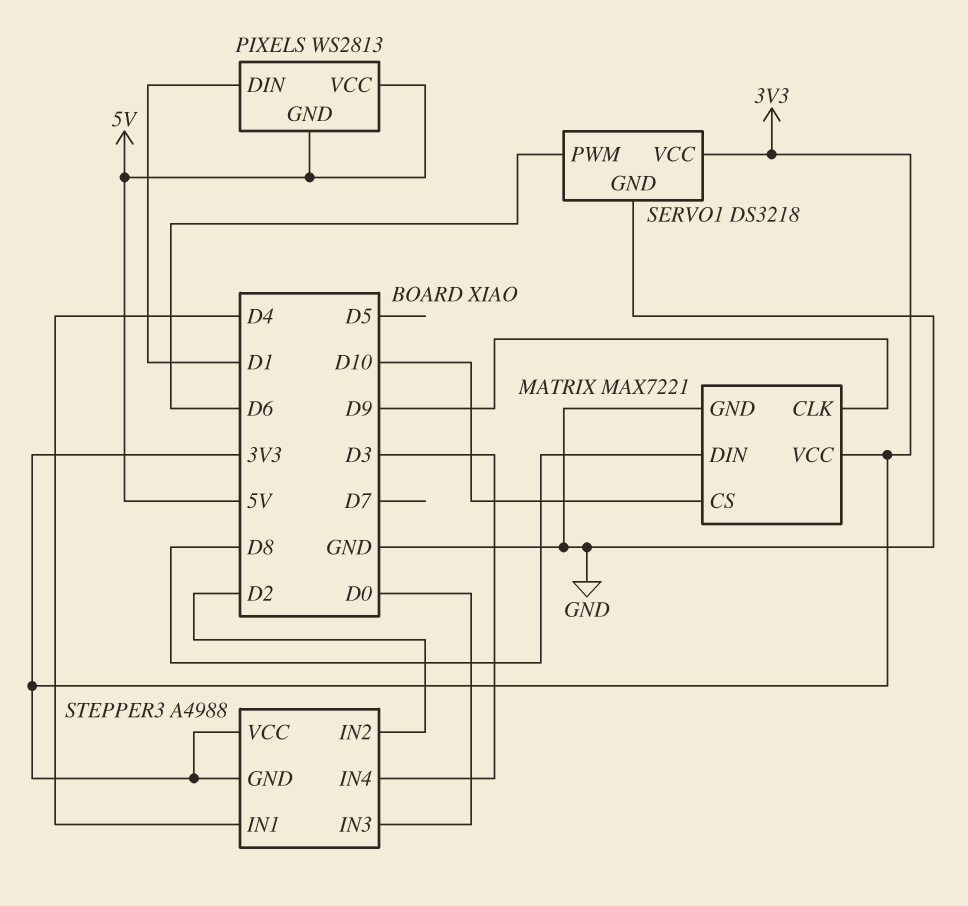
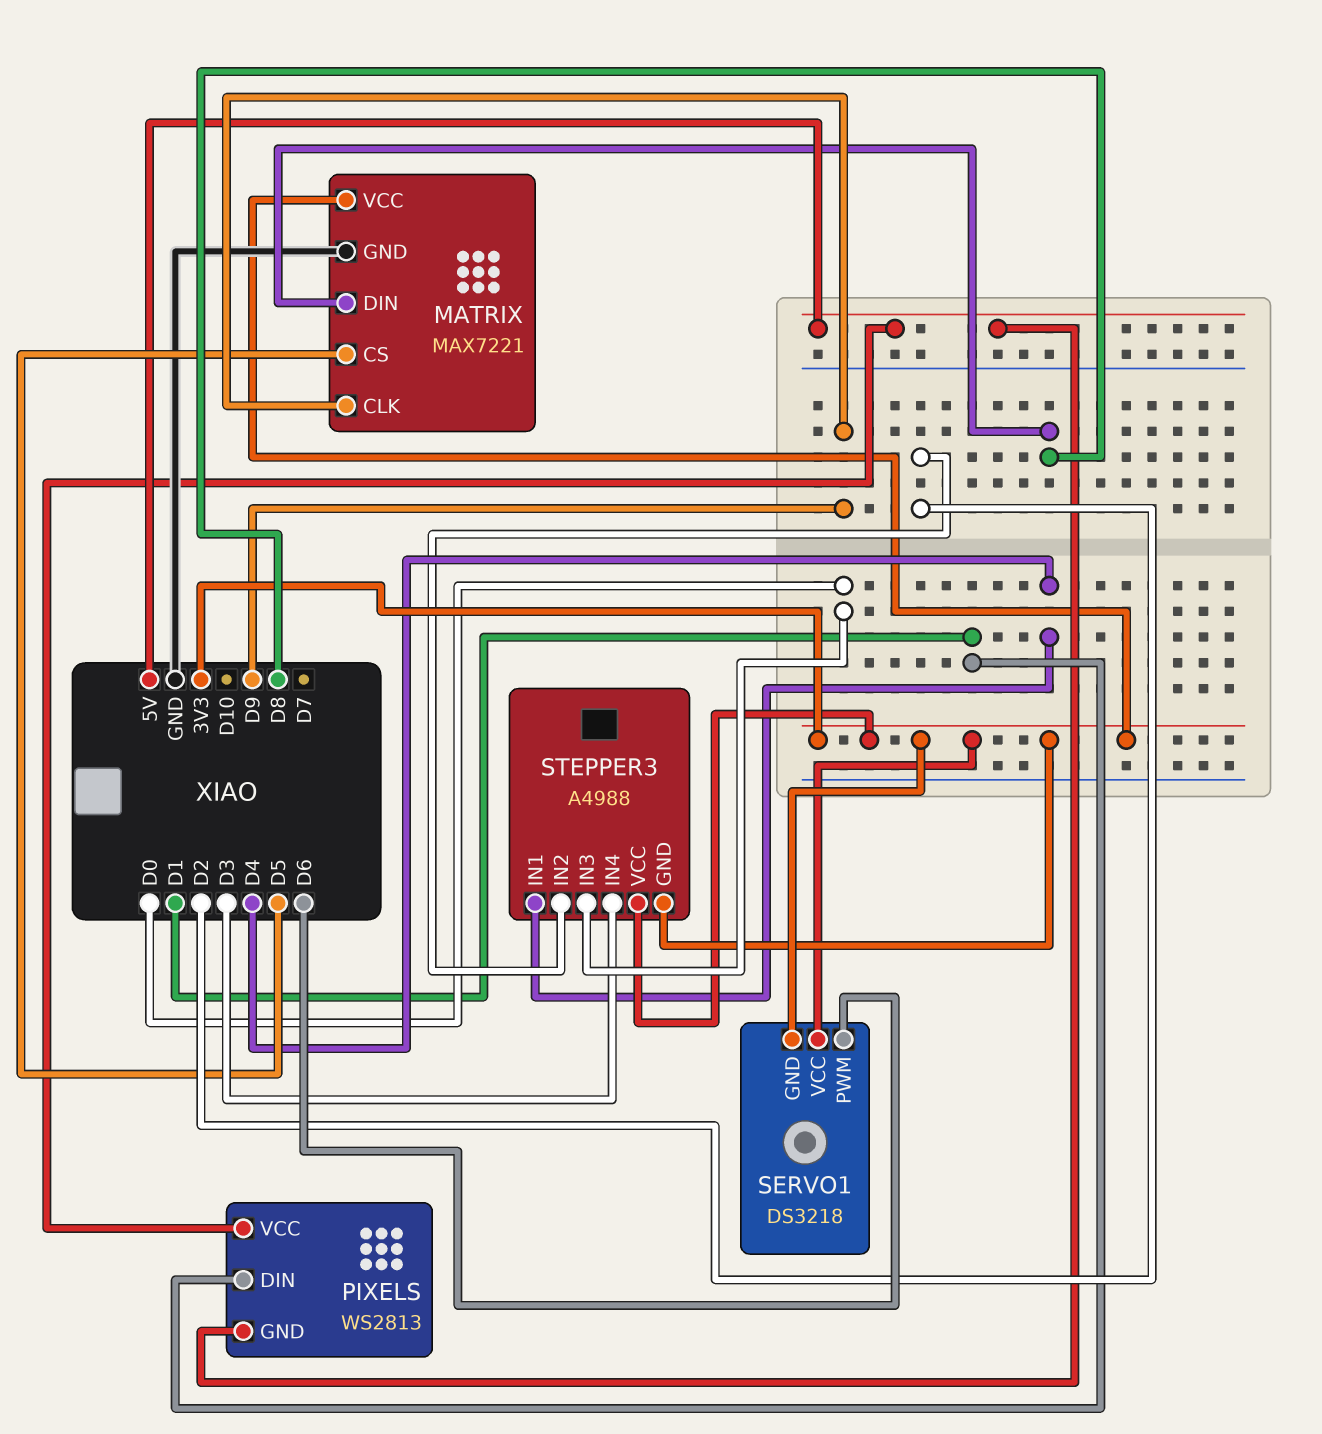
MATRIX pin CS: D10 -> D5
SERVO1 pin GND: GND -> 3V3

